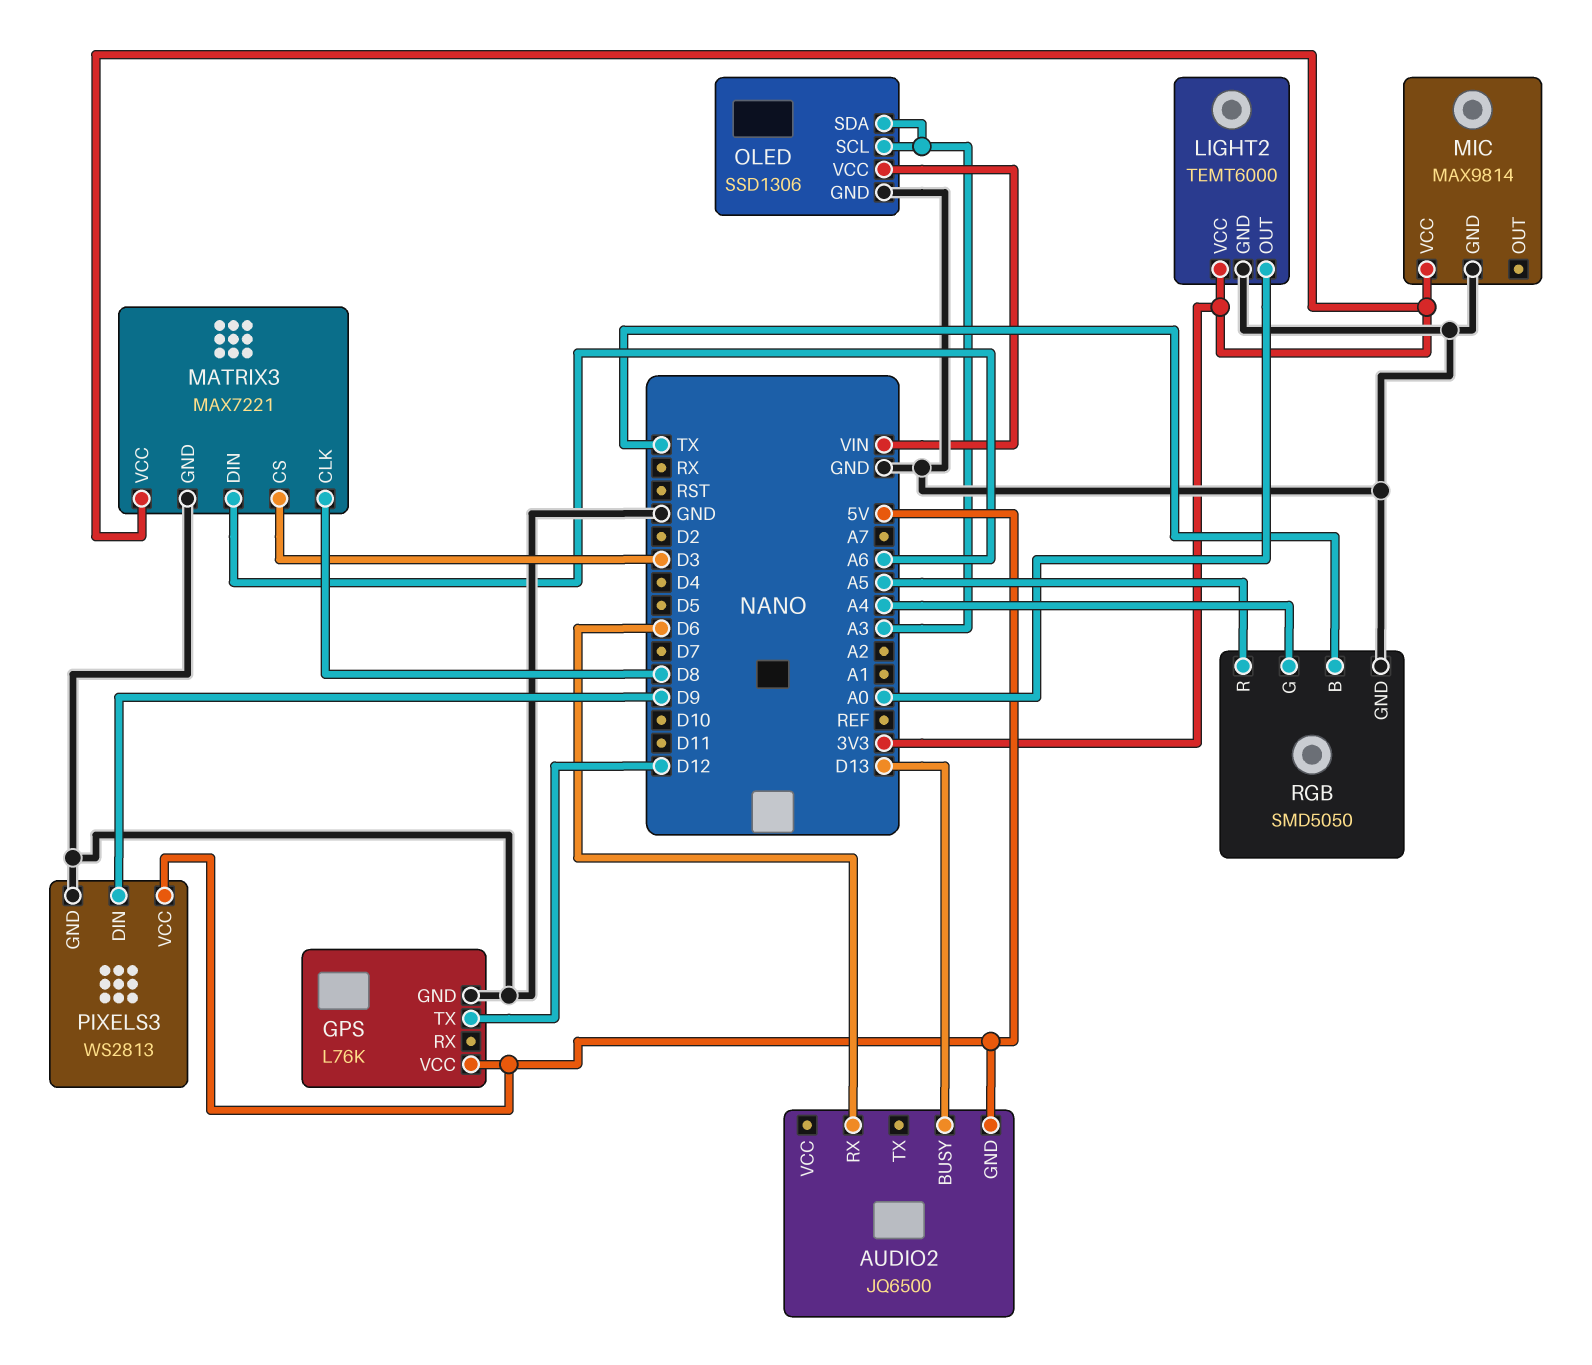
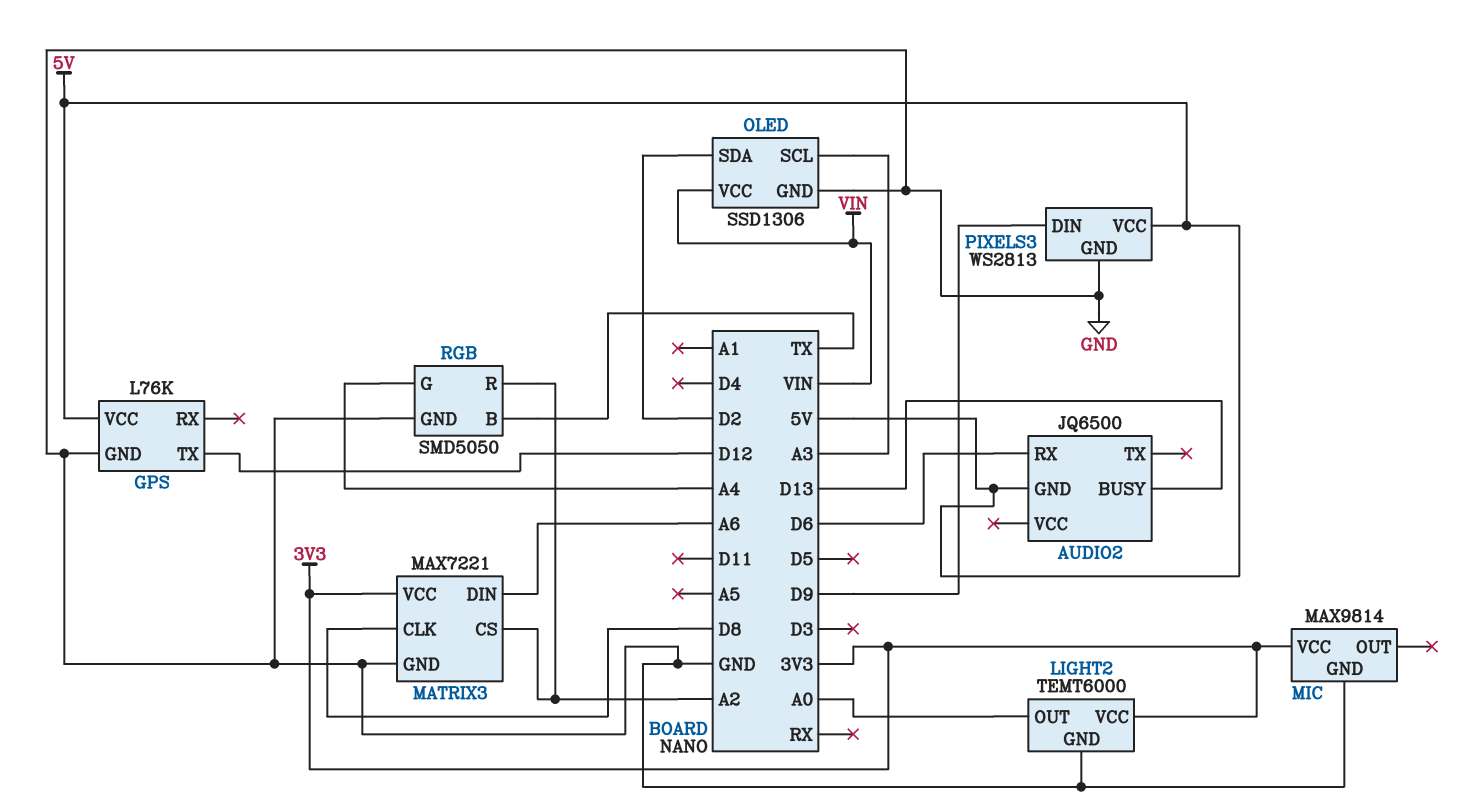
MATRIX3 pin CS: D3 -> A2
OLED pin SDA: A3 -> D2
RGB pin R: A5 -> A2

